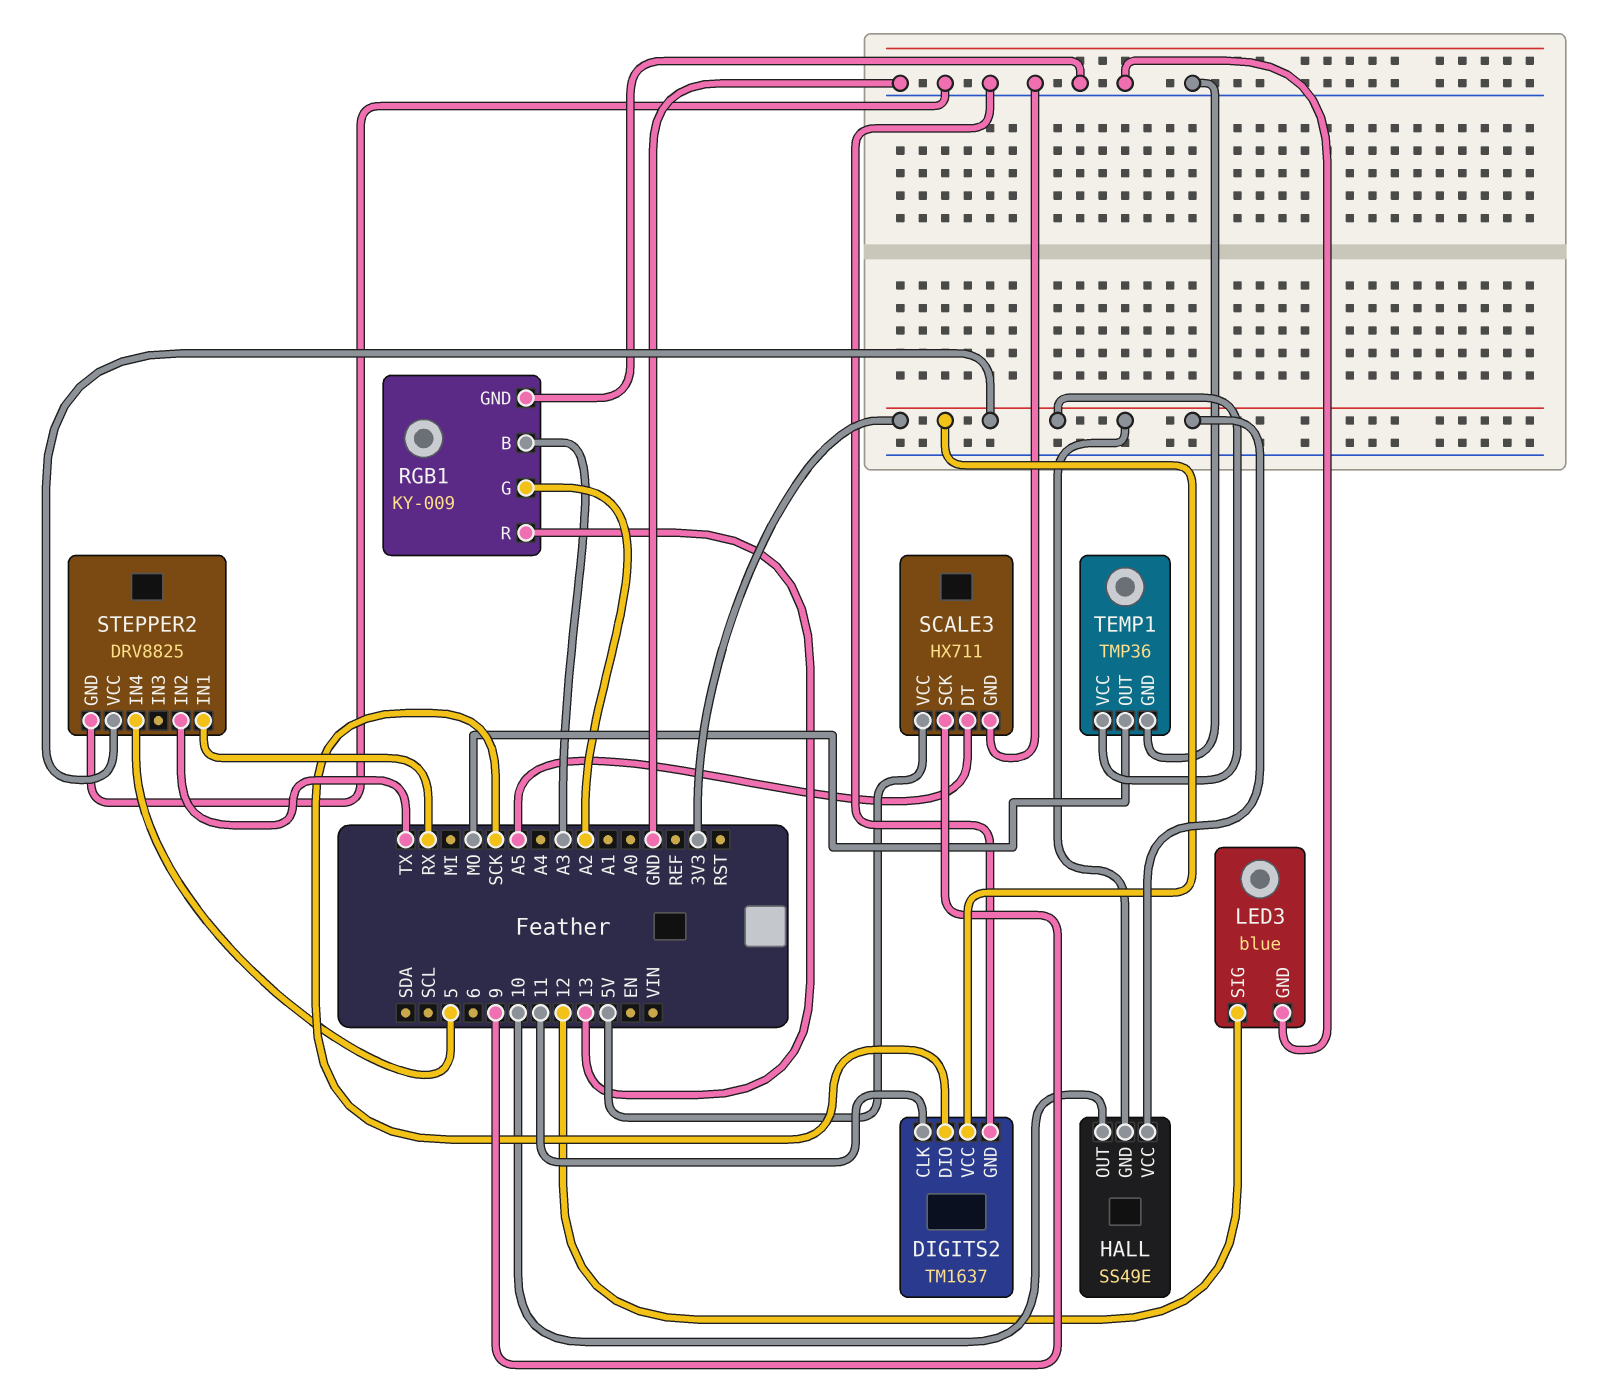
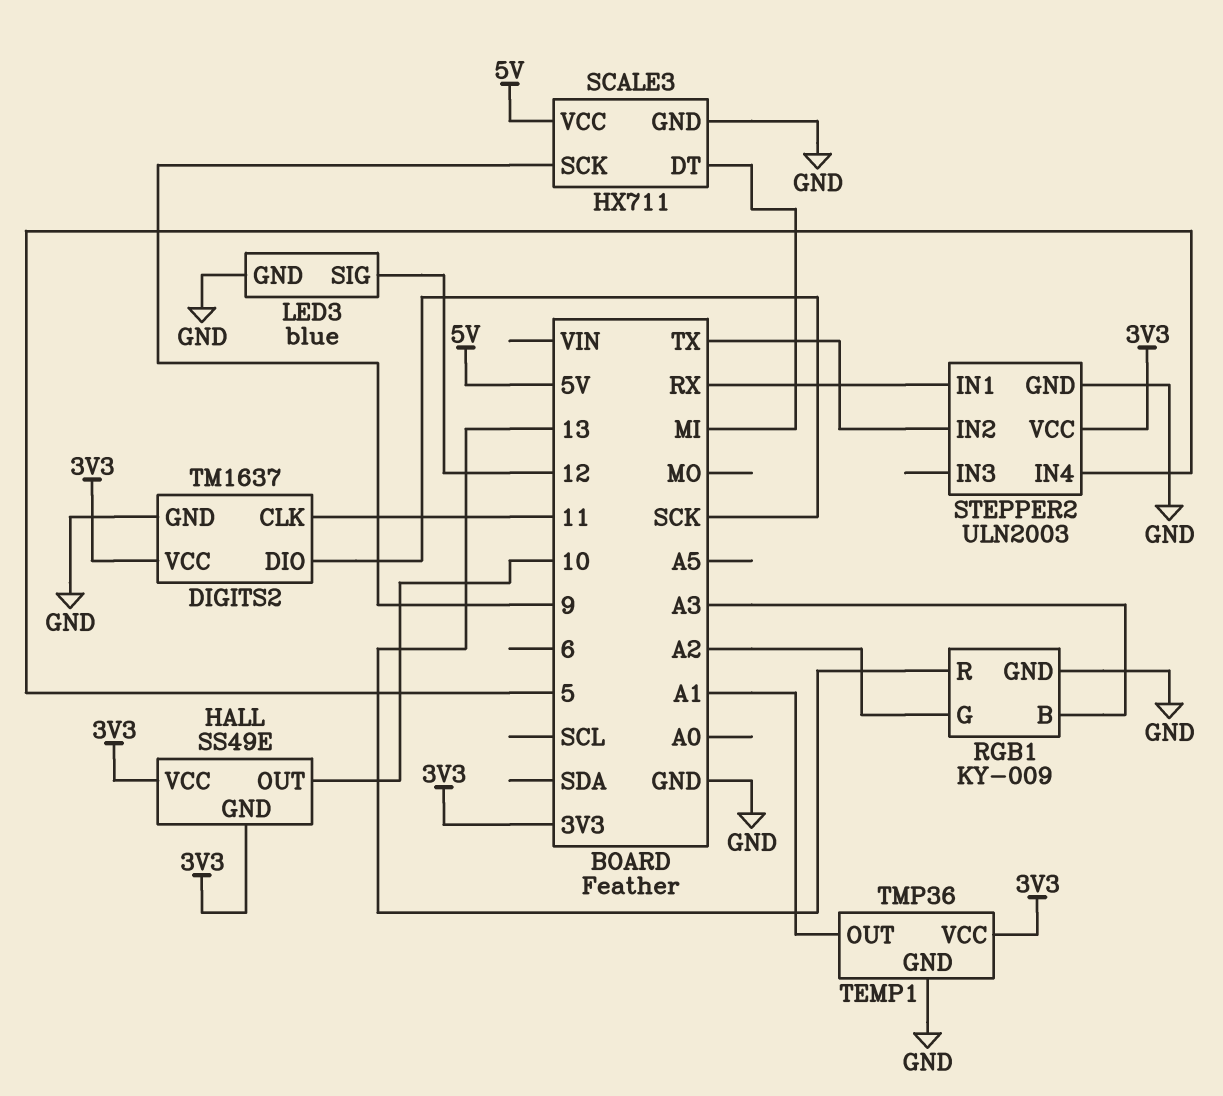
SCALE3 pin DT: A5 -> MI
STEPPER2: DRV8825 -> ULN2003
TEMP1 pin OUT: MO -> A1

